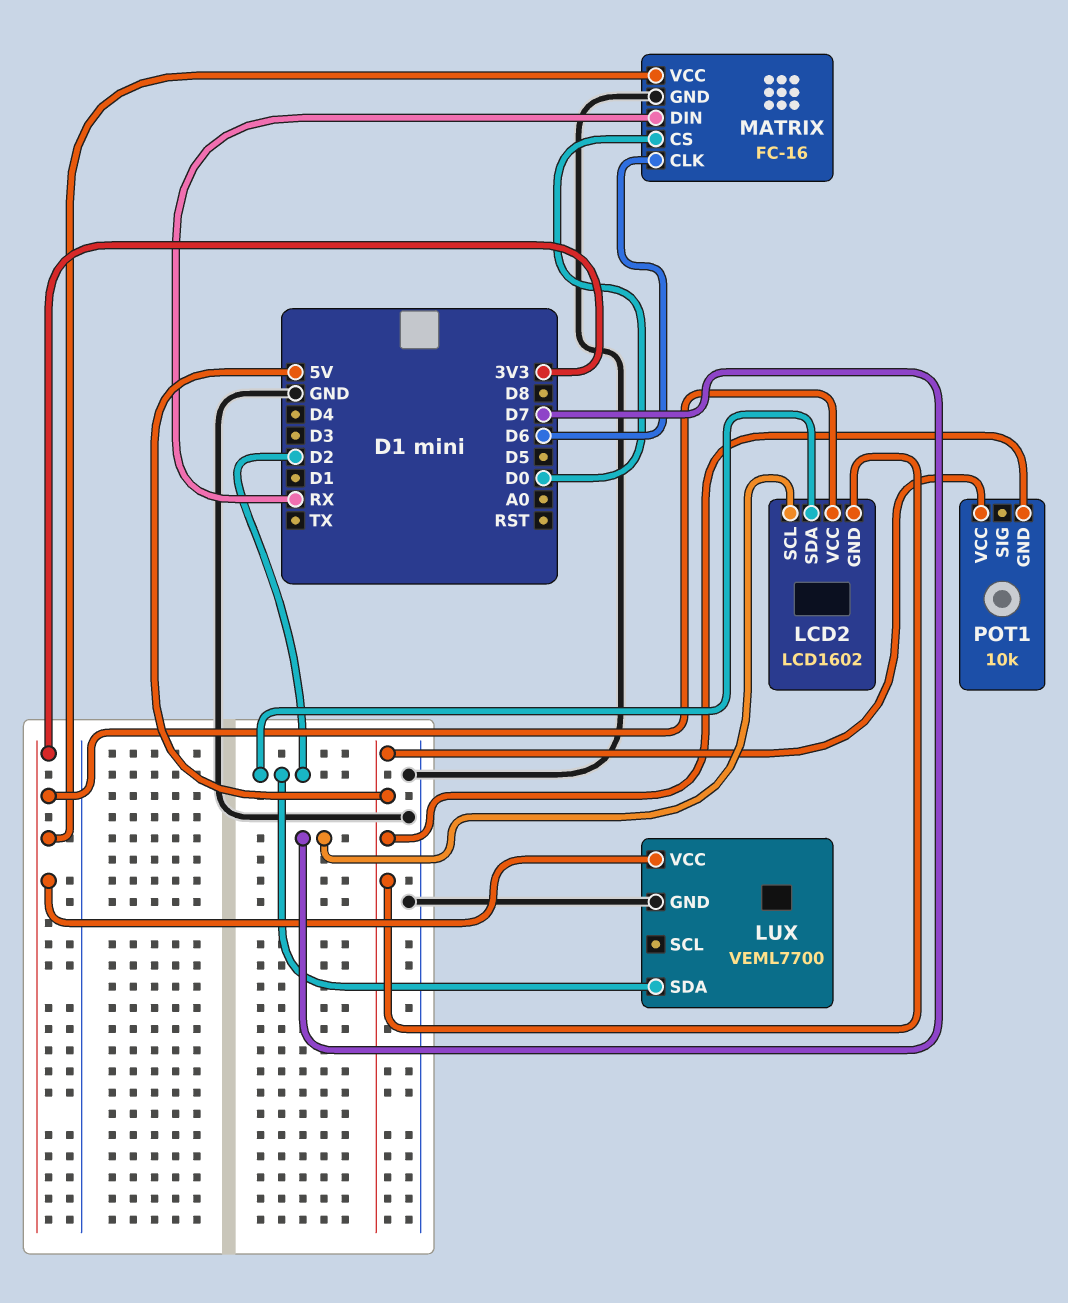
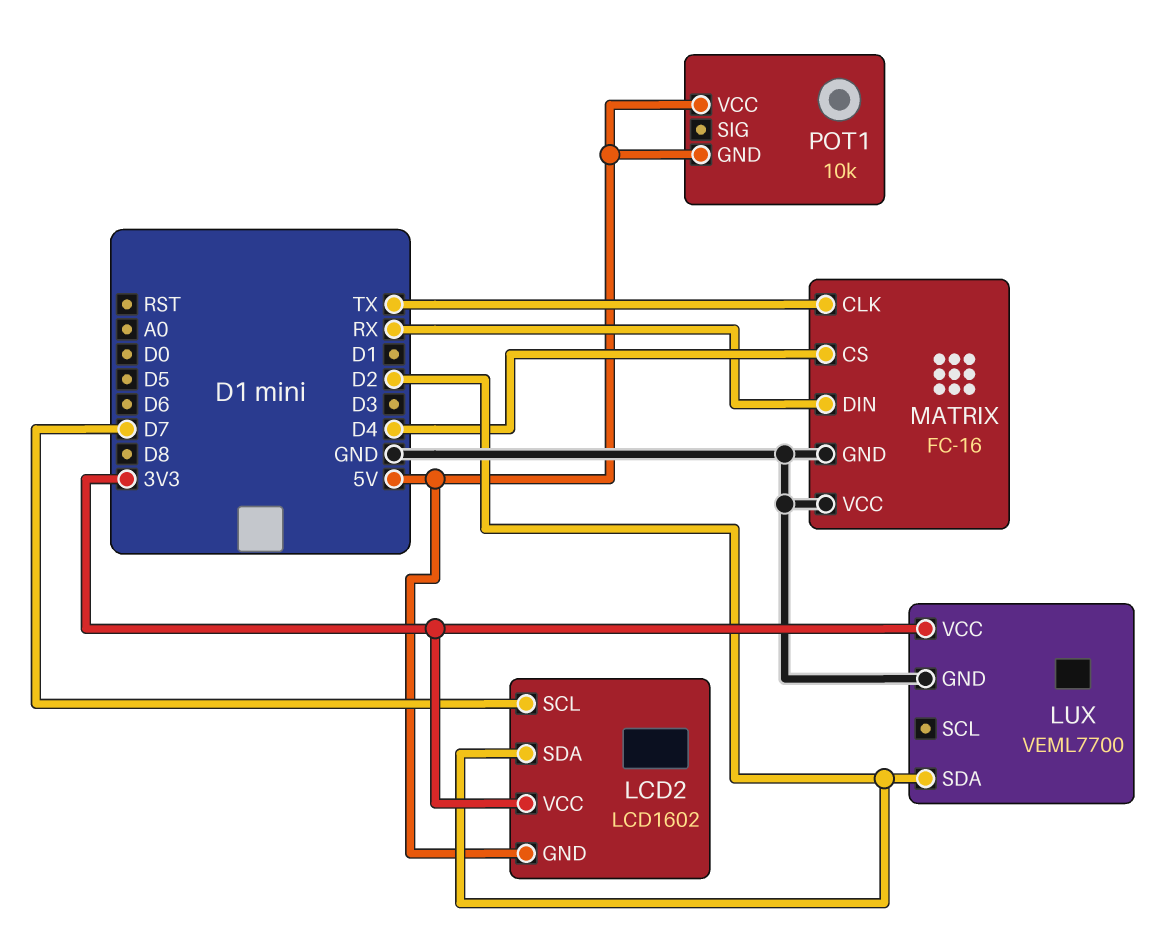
MATRIX pin CLK: D6 -> TX
MATRIX pin CS: D0 -> D4
MATRIX pin VCC: 3V3 -> GND

